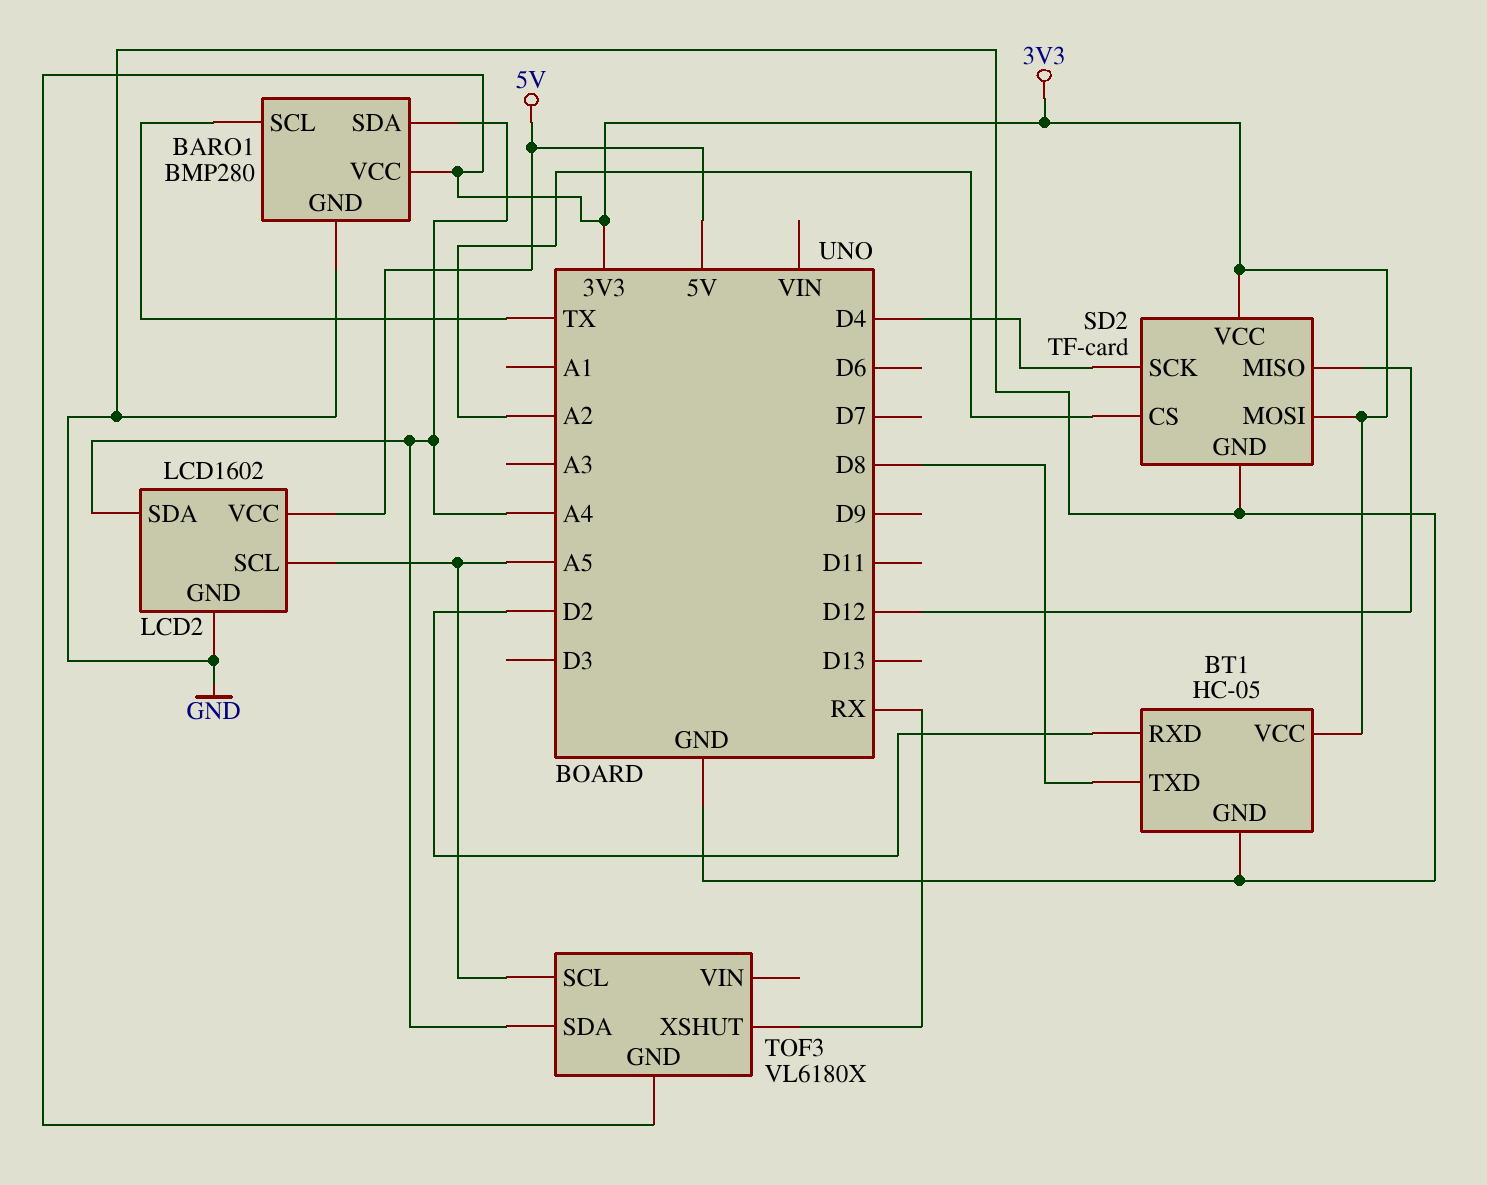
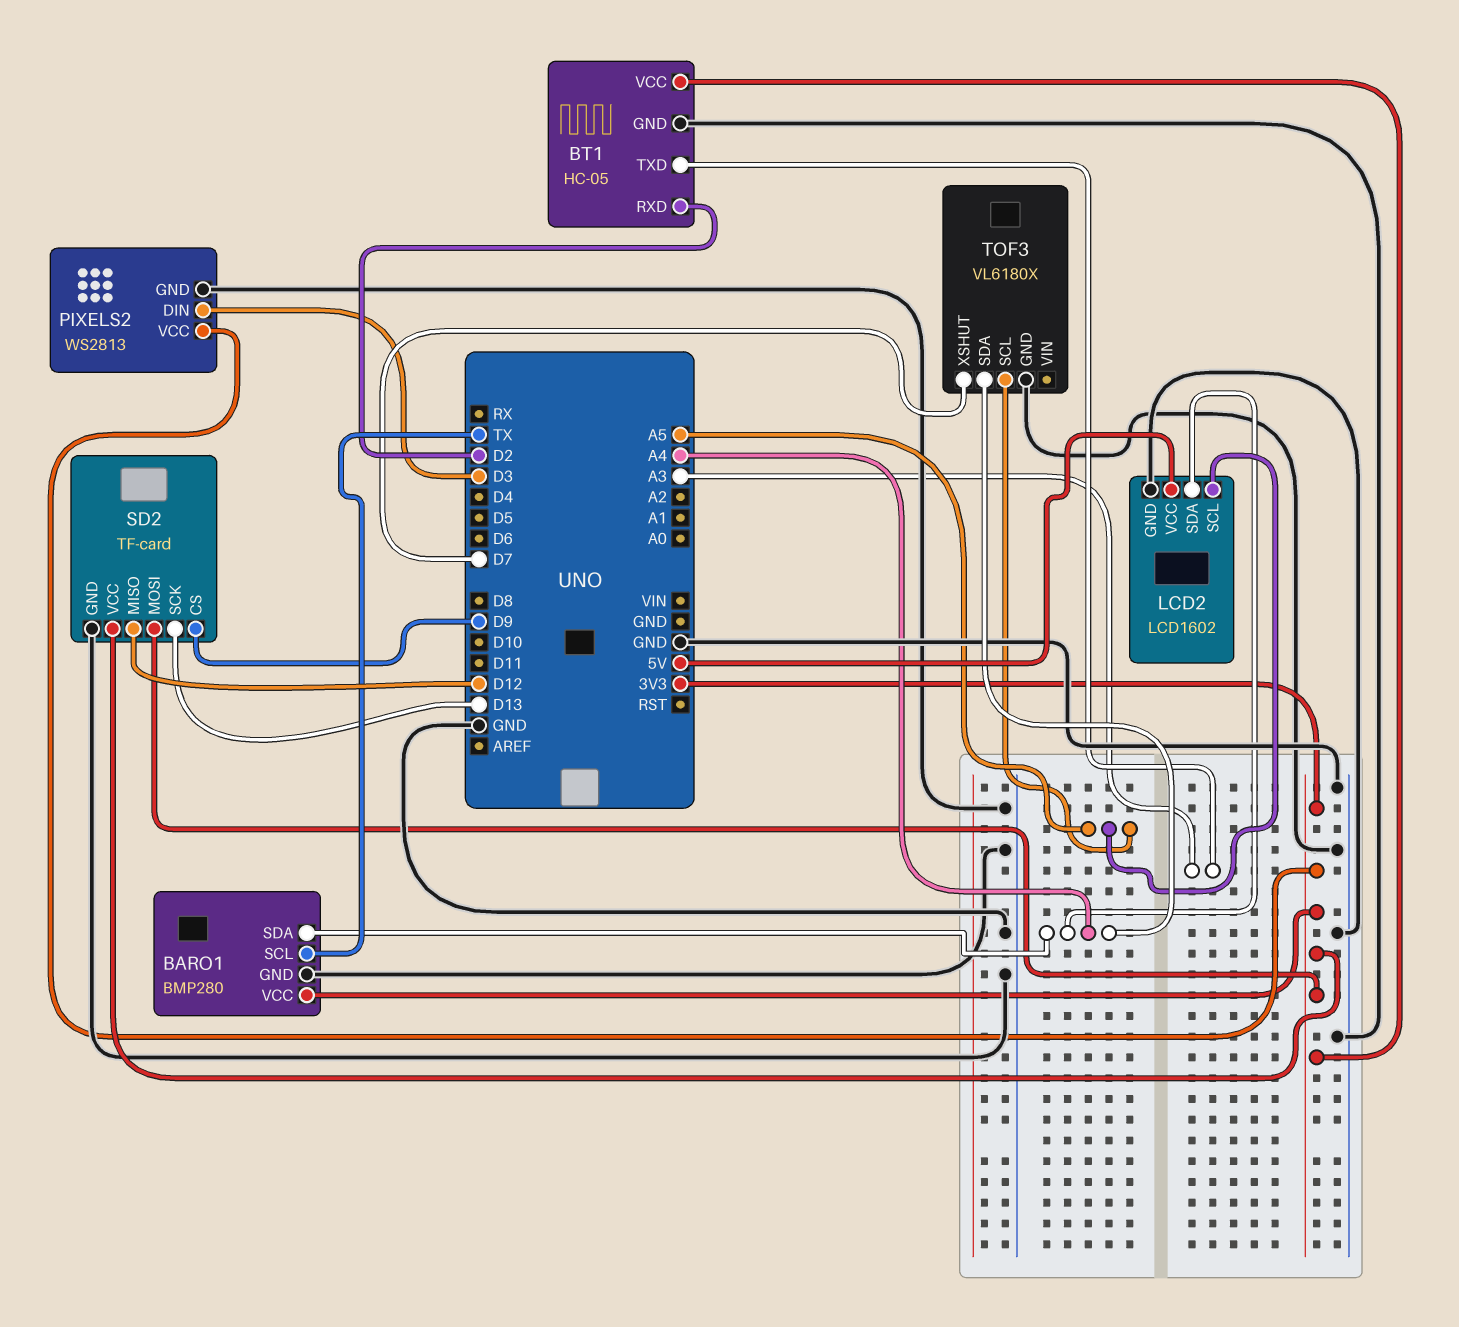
BT1 pin TXD: D8 -> A3
PIXELS2: none -> WS2813
PIXELS2 pin DIN: none -> D3
PIXELS2 pin GND: none -> GND
PIXELS2 pin VCC: none -> 3V3
SD2 pin CS: A2 -> D9
SD2 pin SCK: D4 -> D13
TOF3 pin GND: 3V3 -> GND
TOF3 pin XSHUT: RX -> D7

